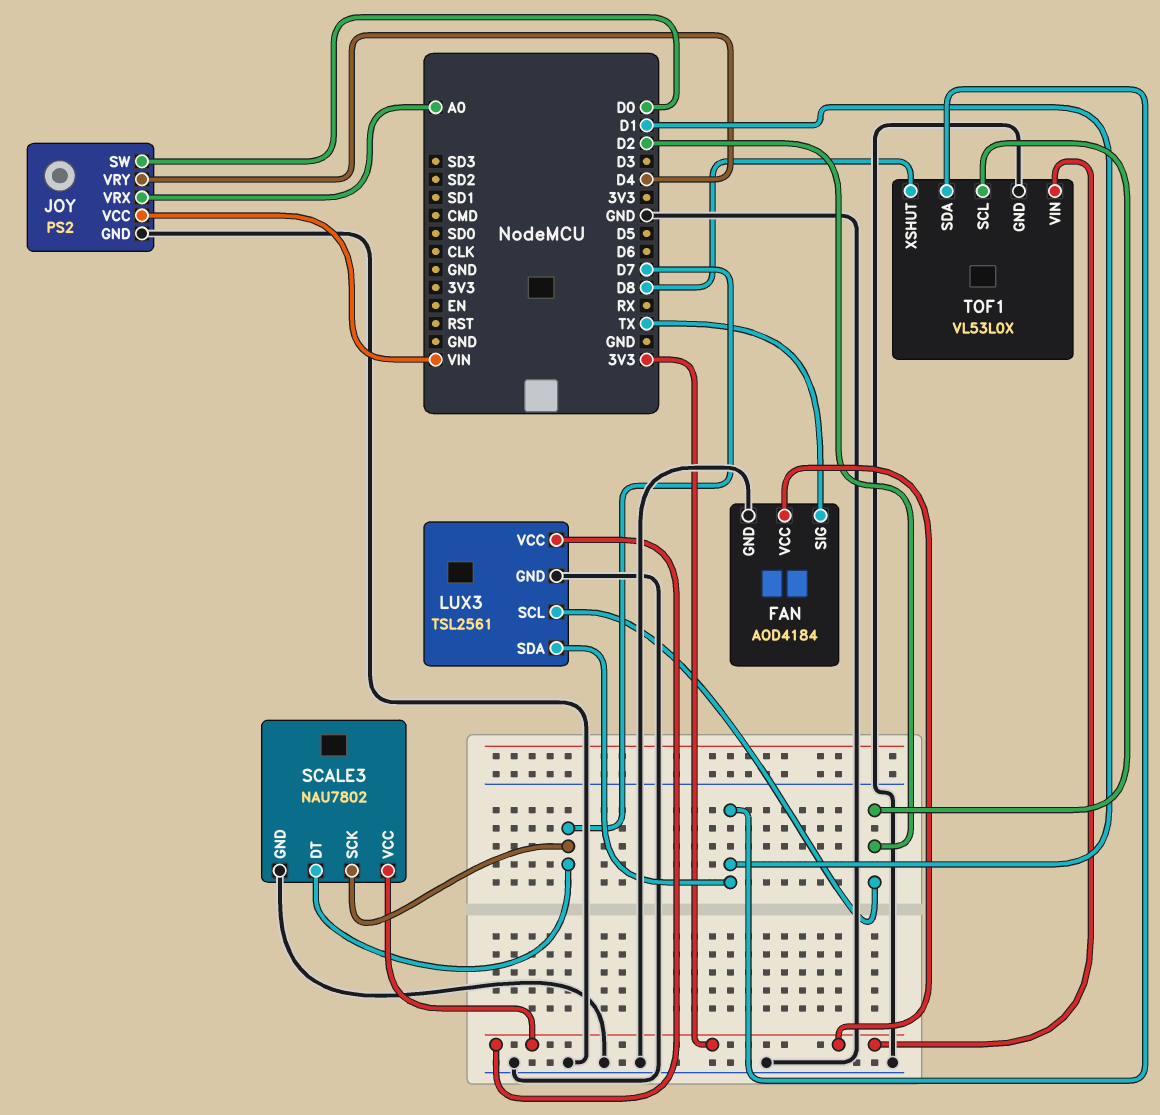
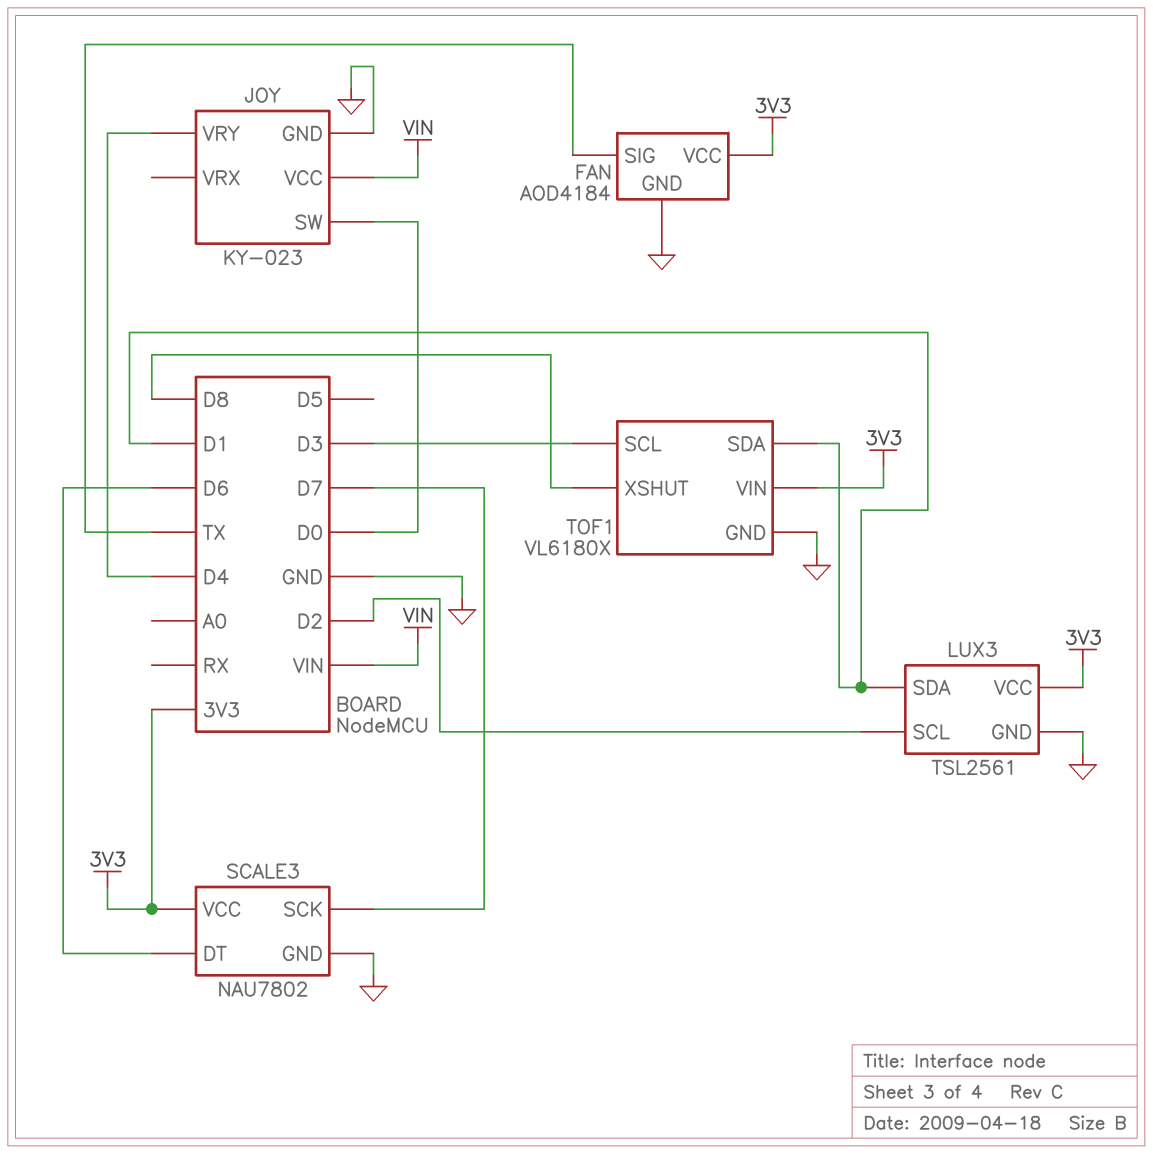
JOY: PS2 -> KY-023
JOY pin VRX: A0 -> none
SCALE3 pin DT: D7 -> D6
TOF1: VL53L0X -> VL6180X
TOF1 pin SCL: D2 -> D3

